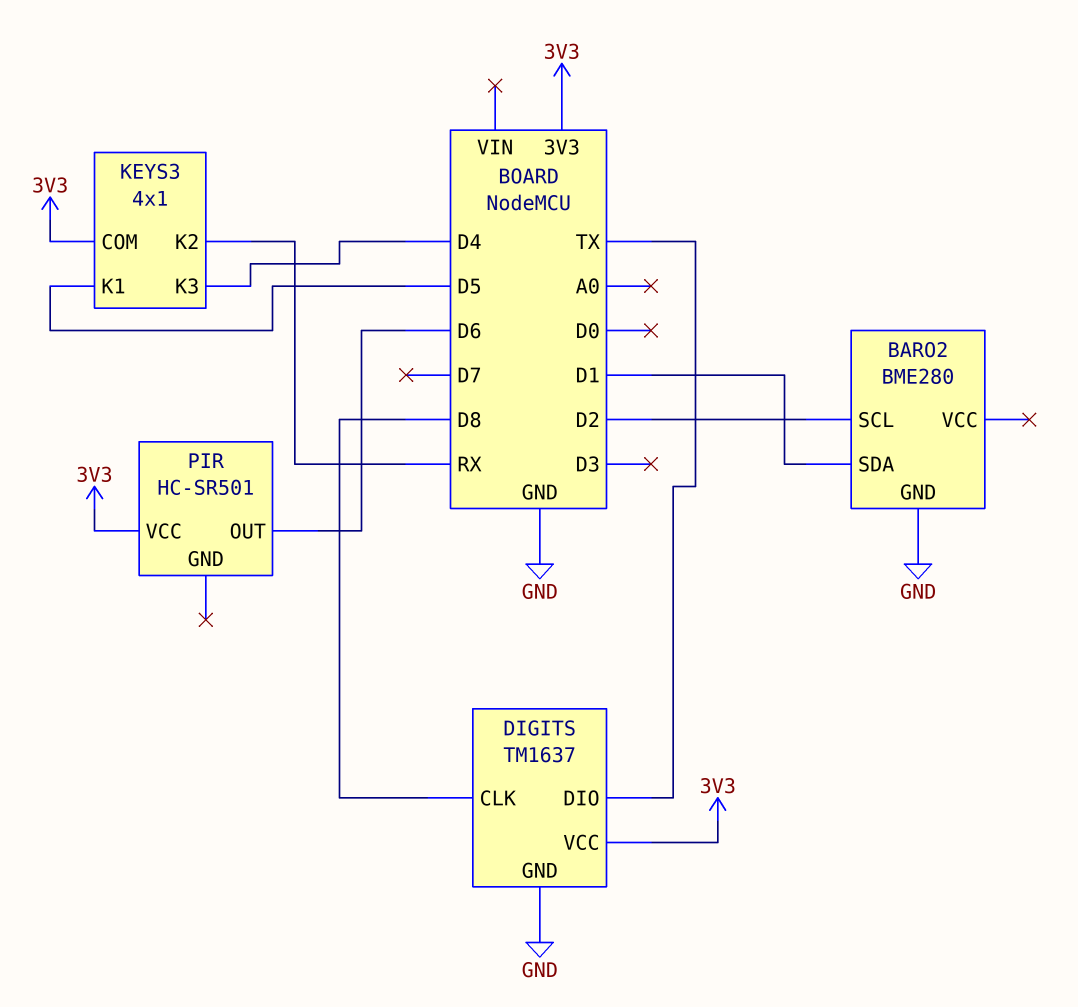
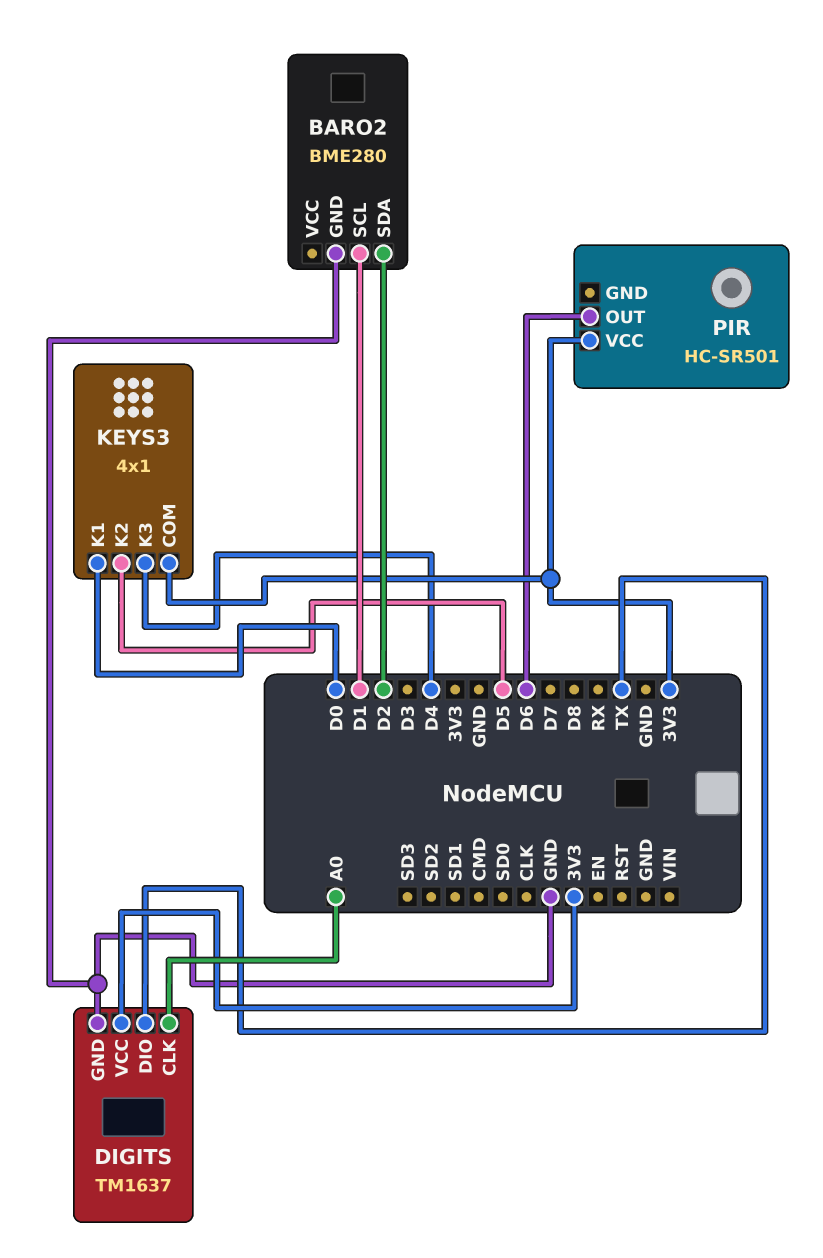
BARO2 pin SCL: D2 -> D1
BARO2 pin SDA: D1 -> D2
DIGITS pin CLK: D8 -> A0
KEYS3 pin K1: D5 -> D0
KEYS3 pin K2: RX -> D5

